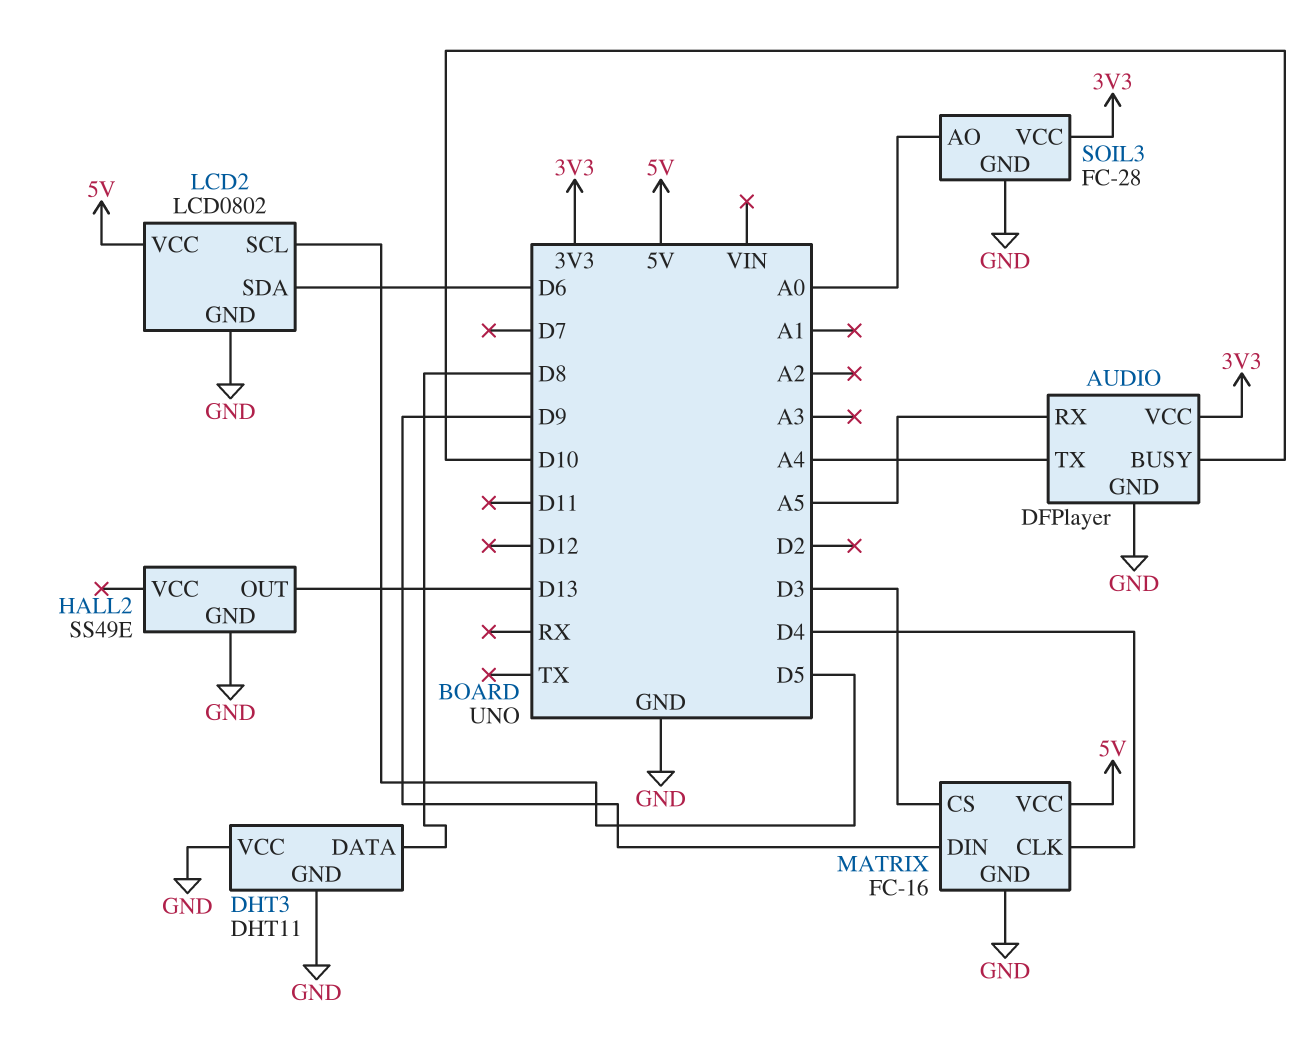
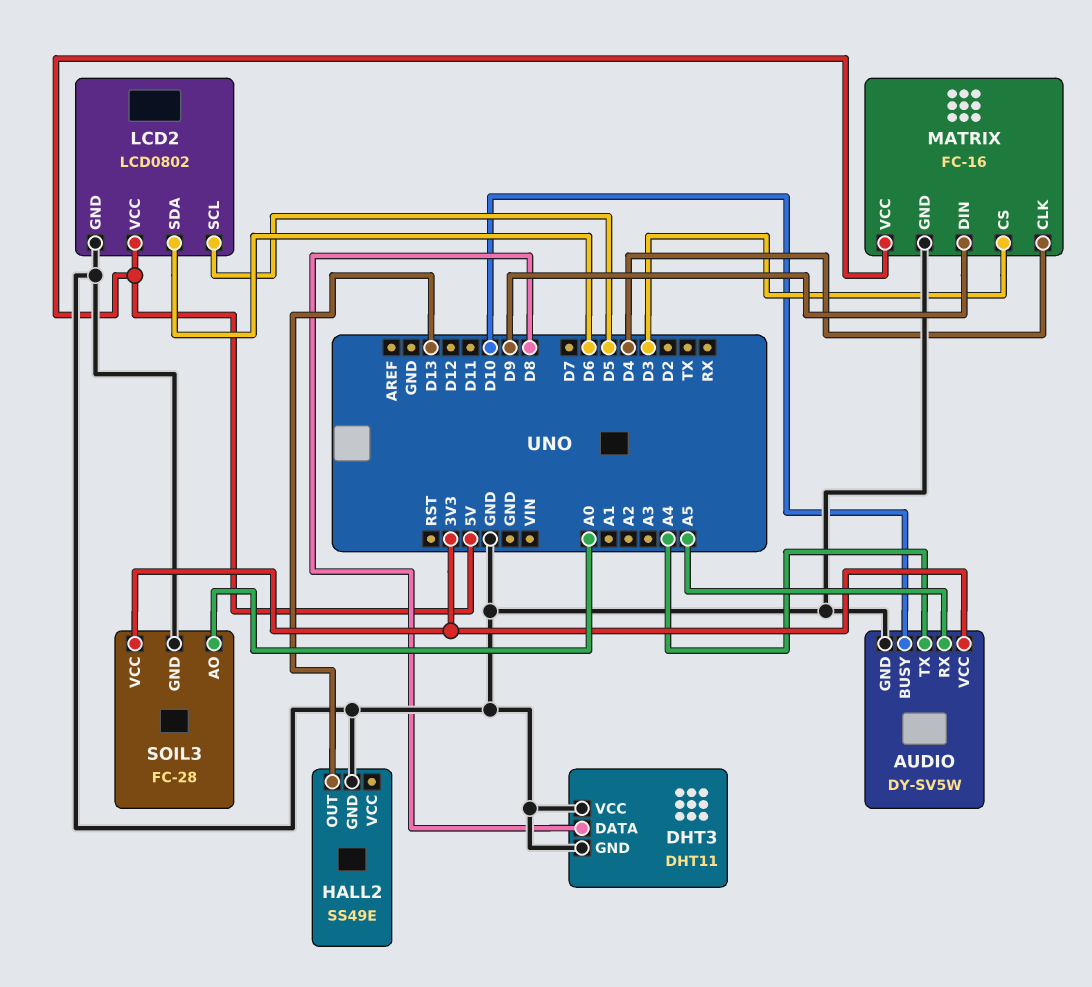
AUDIO: DFPlayer -> DY-SV5W

